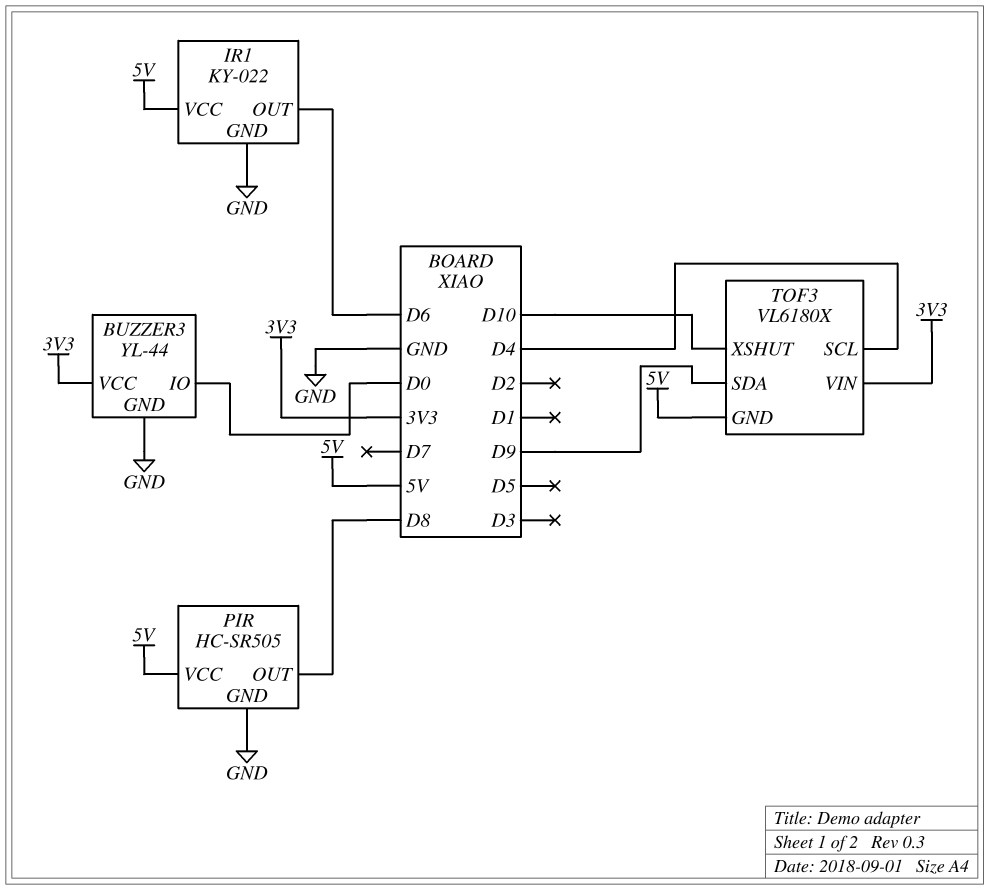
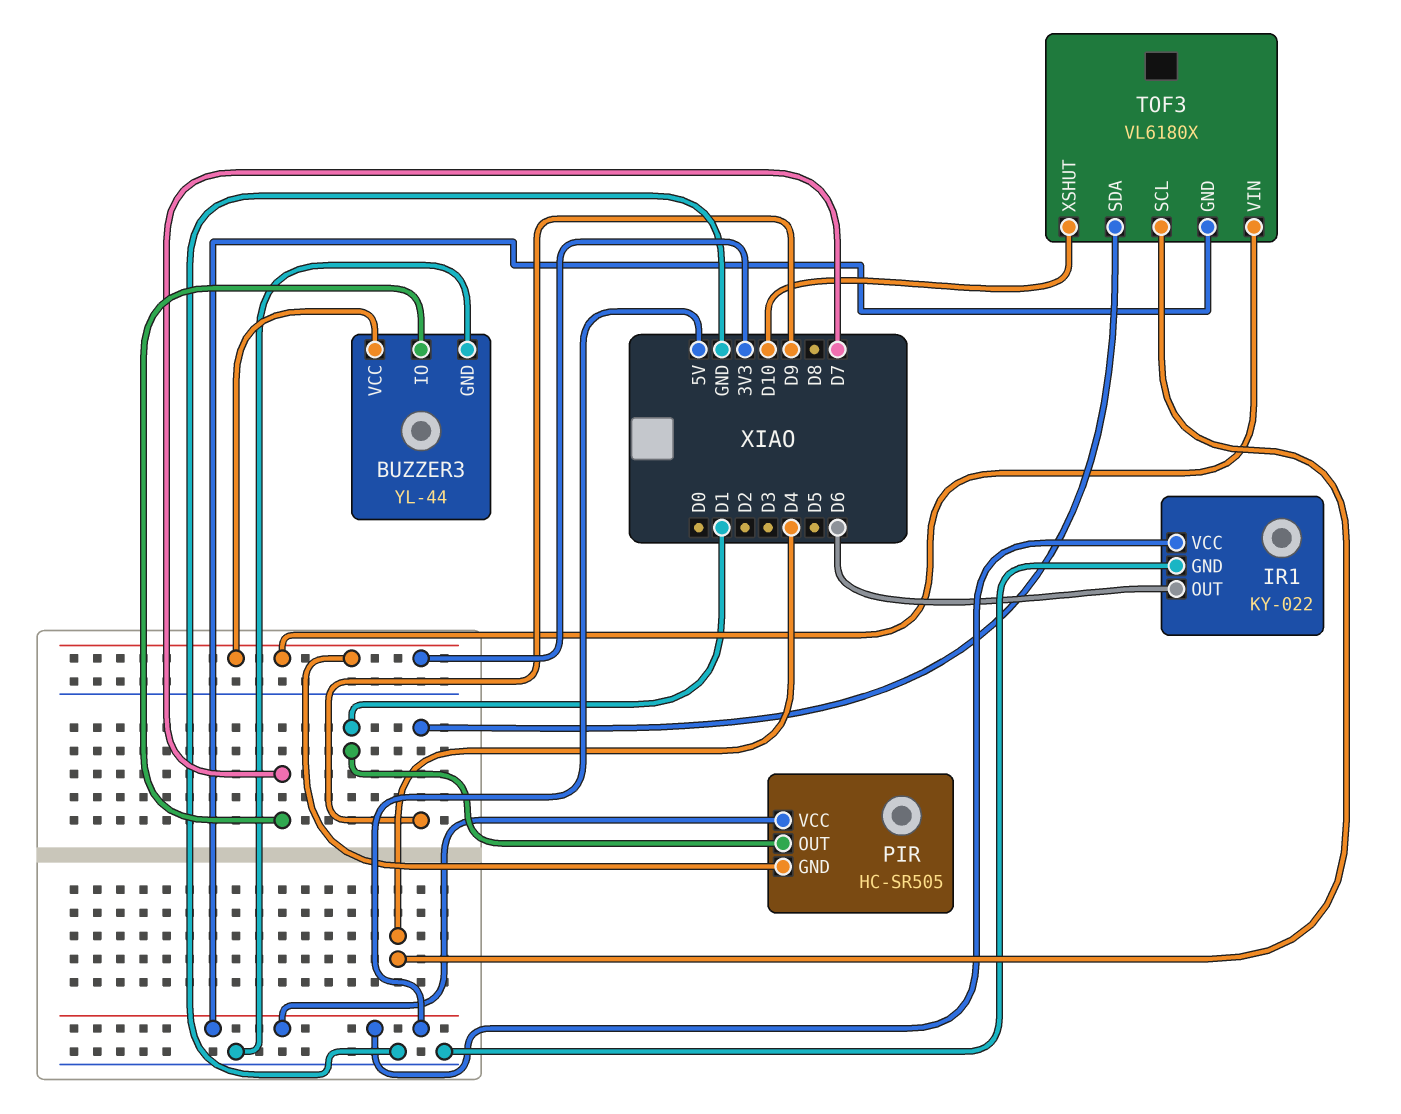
BUZZER3 pin IO: D0 -> D7
PIR pin GND: GND -> 3V3
PIR pin OUT: D8 -> D1

